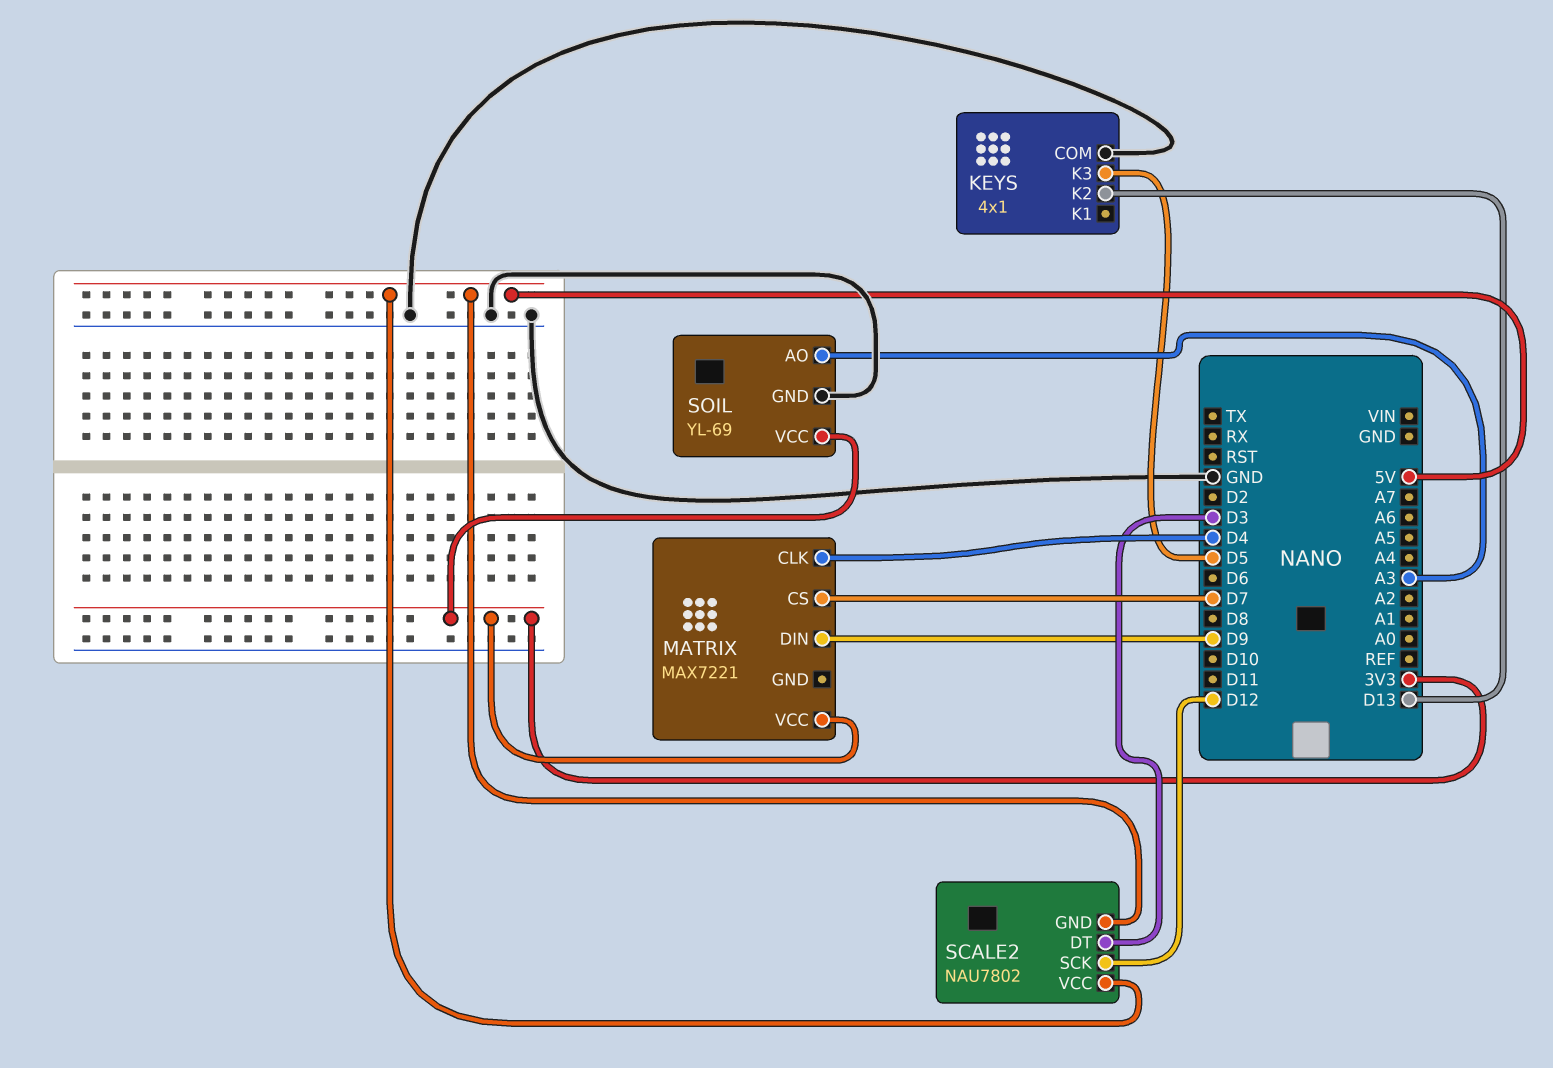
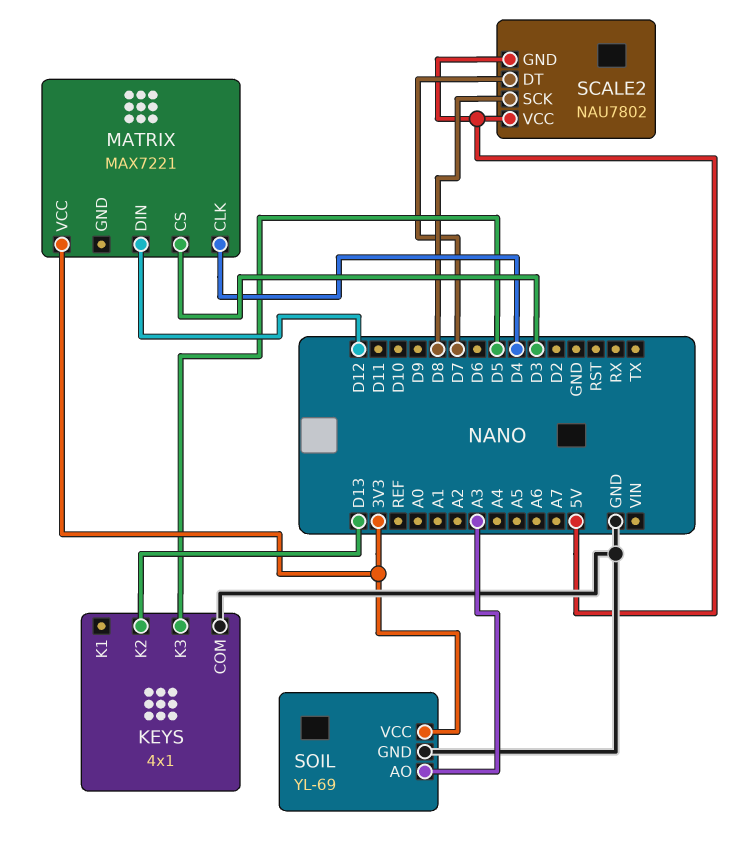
MATRIX pin CS: D7 -> D3
MATRIX pin DIN: D9 -> D12
SCALE2 pin DT: D3 -> D7
SCALE2 pin SCK: D12 -> D8

